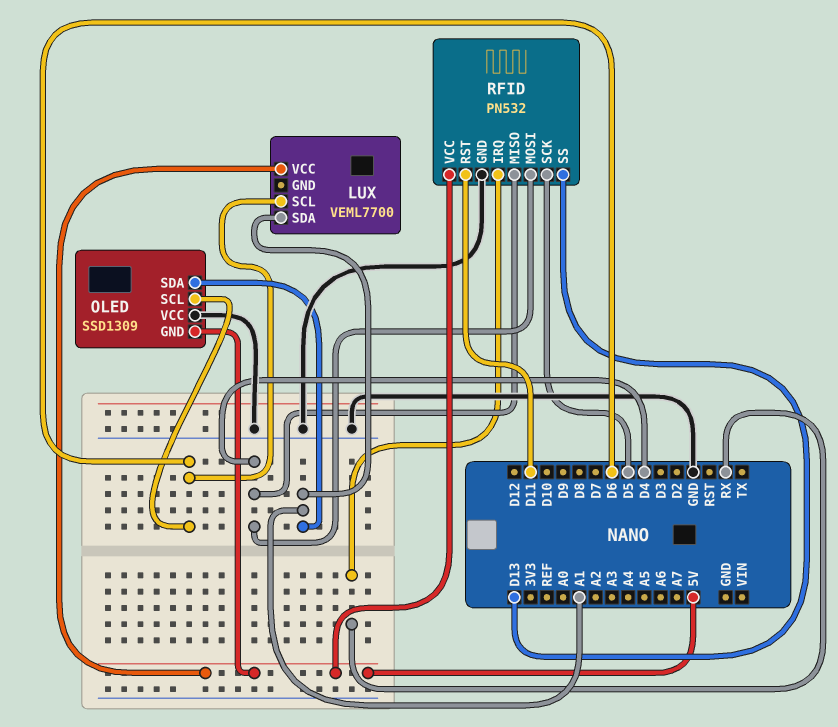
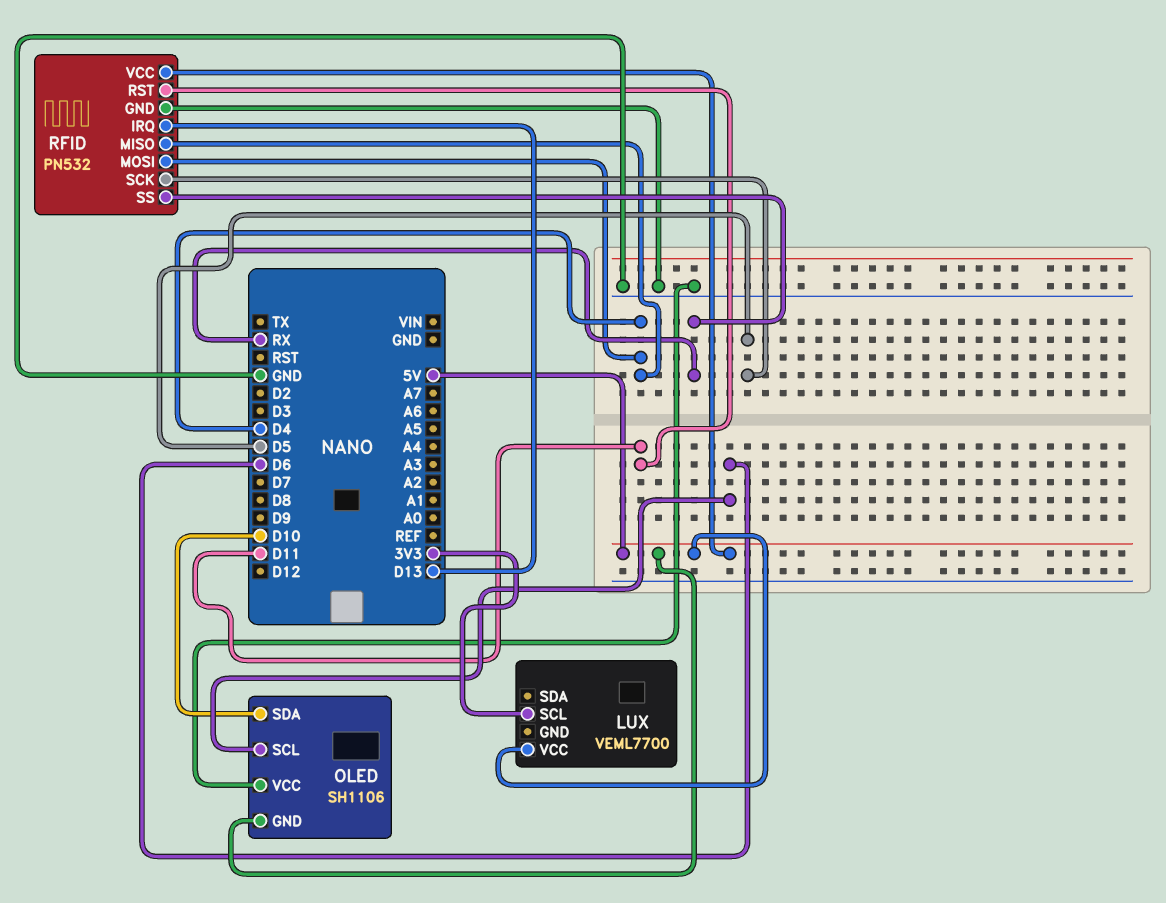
LUX pin SCL: D6 -> 3V3
LUX pin SDA: A1 -> none
OLED: SSD1309 -> SH1106
OLED pin SDA: A1 -> D10
RFID pin IRQ: RX -> D13
RFID pin SS: D13 -> RX

